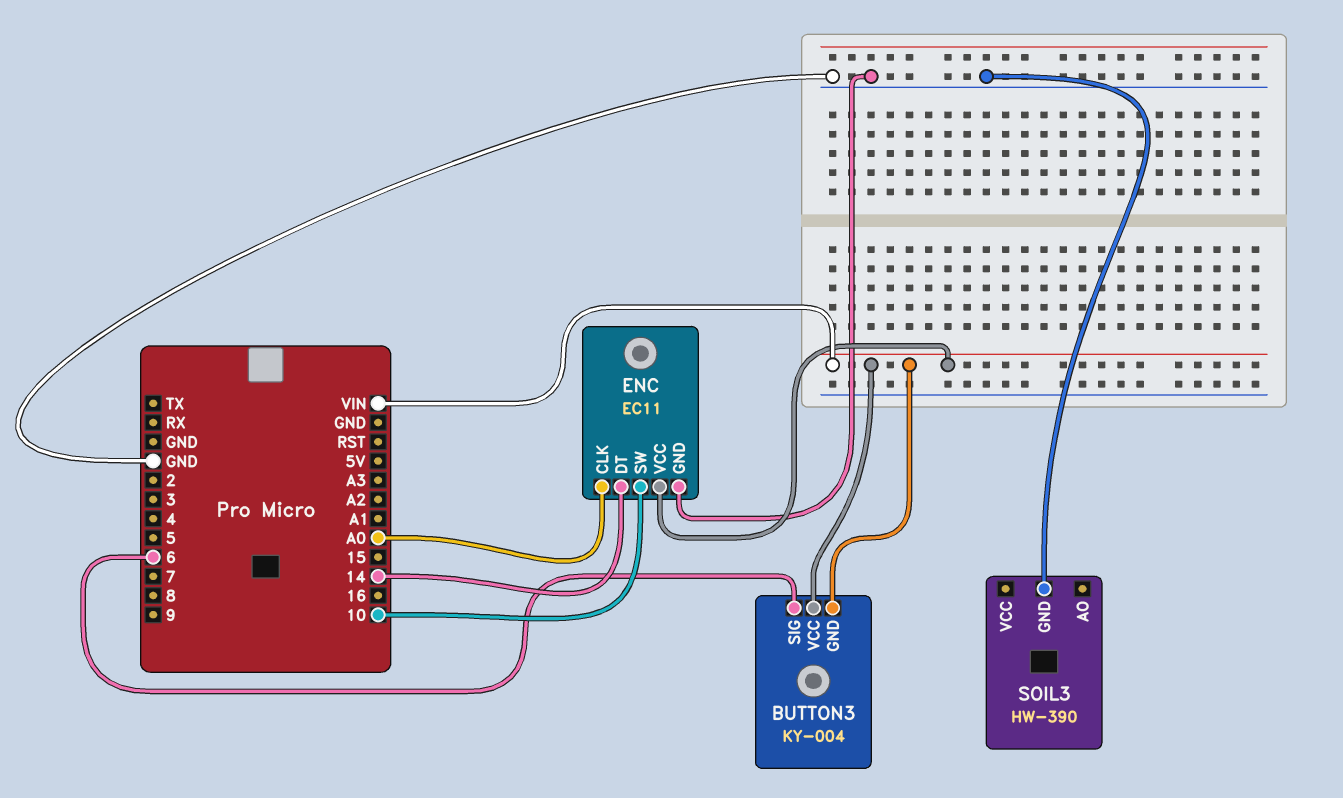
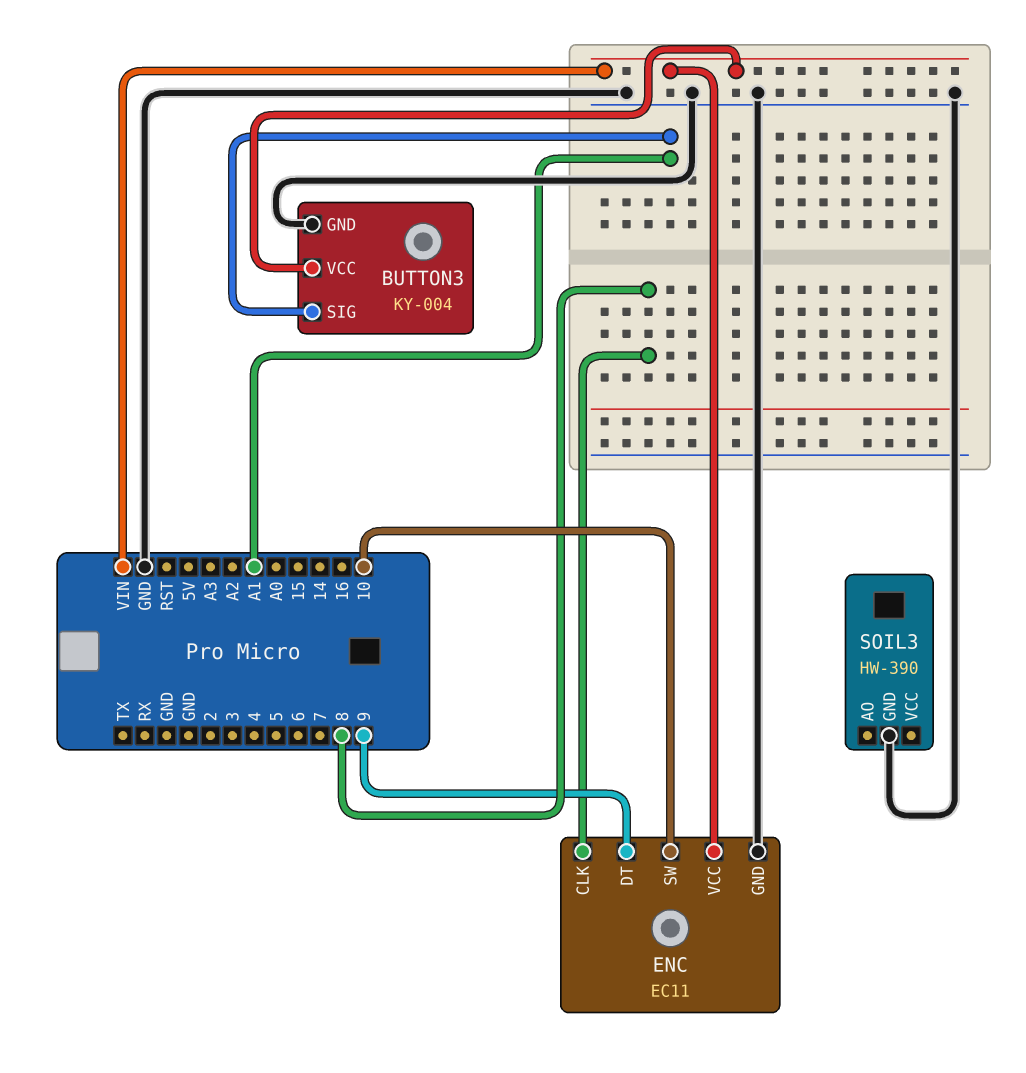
BUTTON3 pin GND: VIN -> GND
BUTTON3 pin SIG: 6 -> A1
ENC pin CLK: A0 -> 8
ENC pin DT: 14 -> 9

